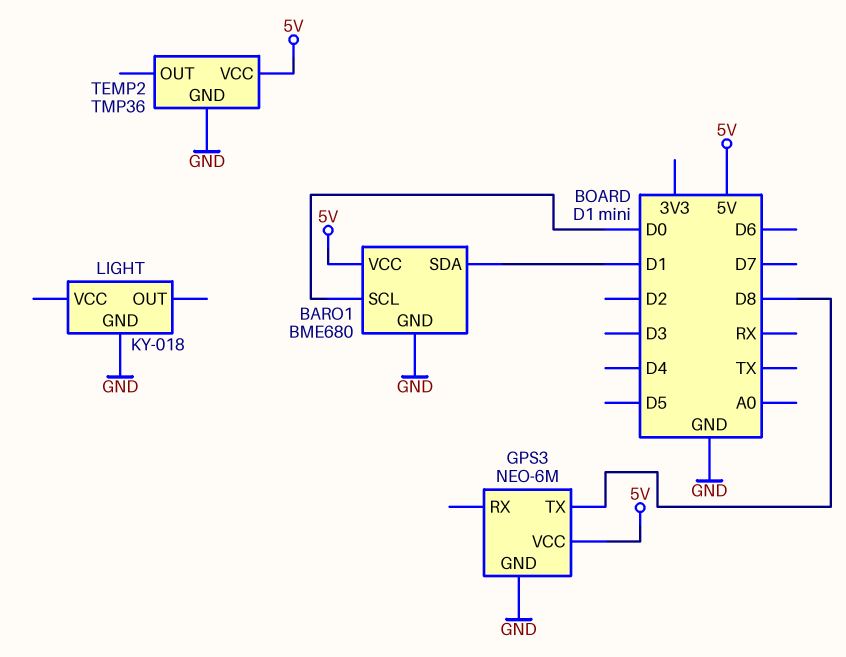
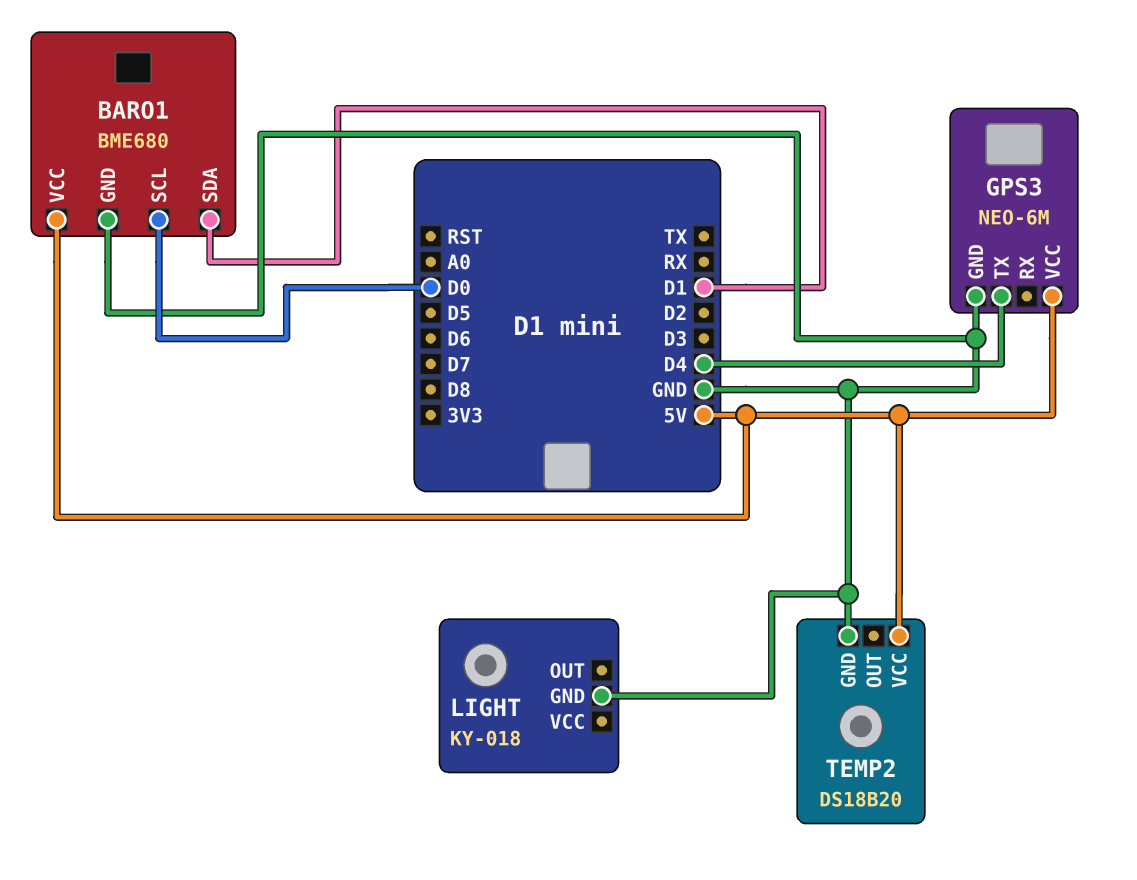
GPS3 pin TX: D8 -> D4
TEMP2: TMP36 -> DS18B20

